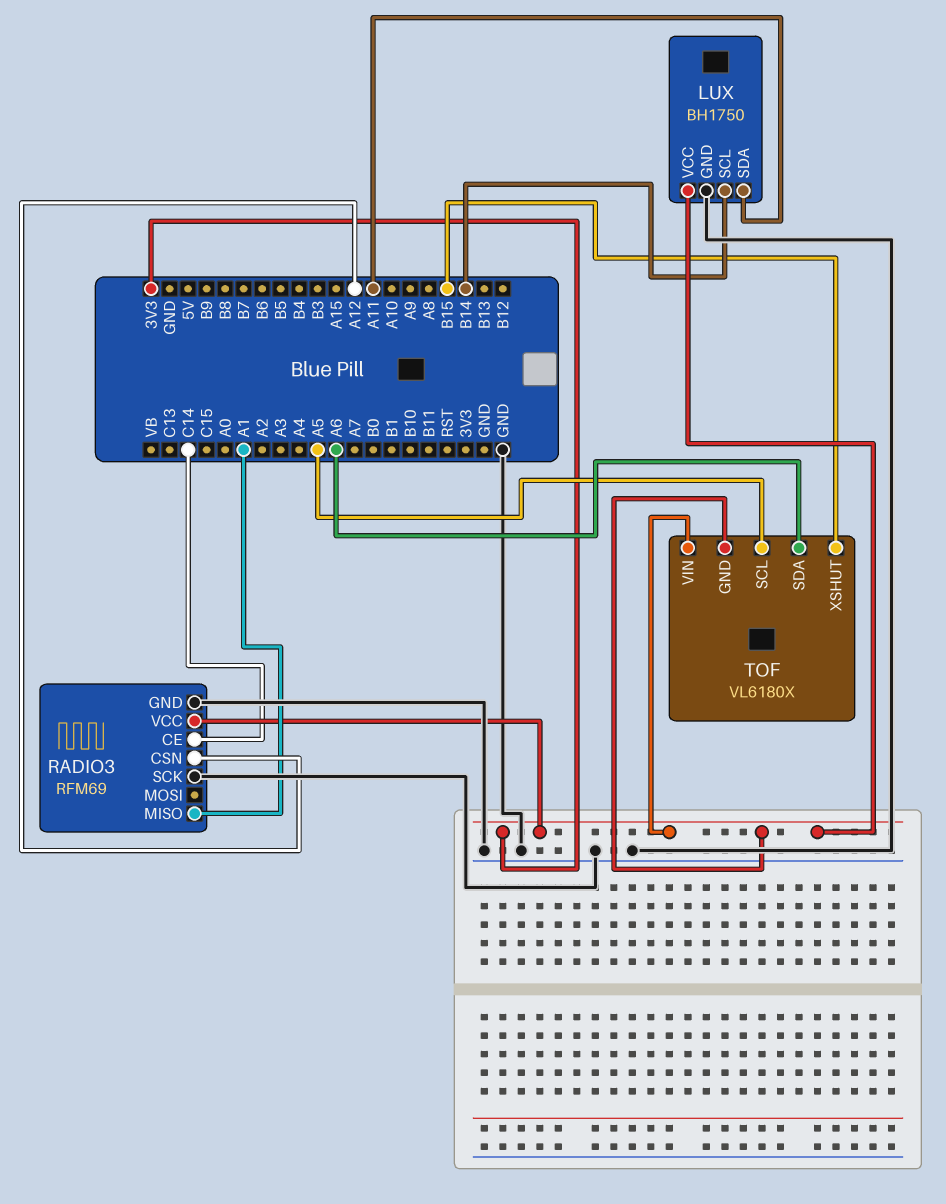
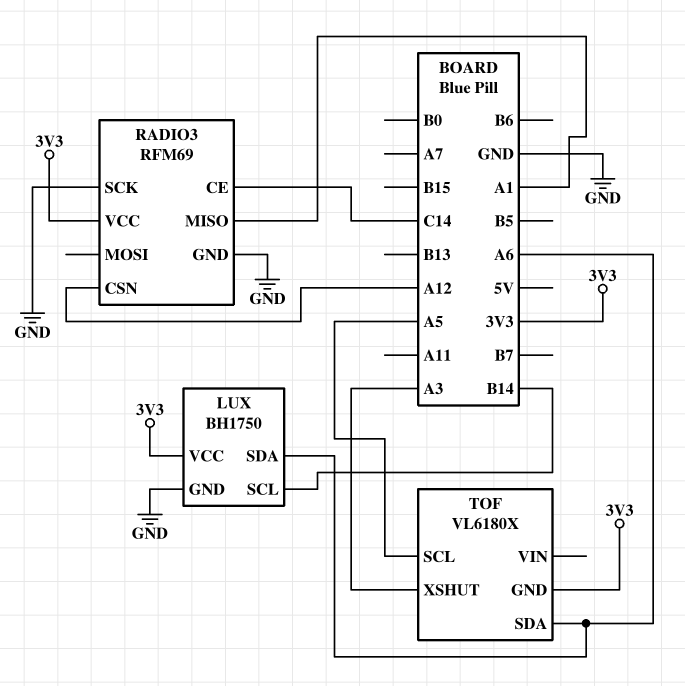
LUX pin SDA: A11 -> A6
TOF pin VIN: 3V3 -> none
TOF pin XSHUT: B15 -> A3

